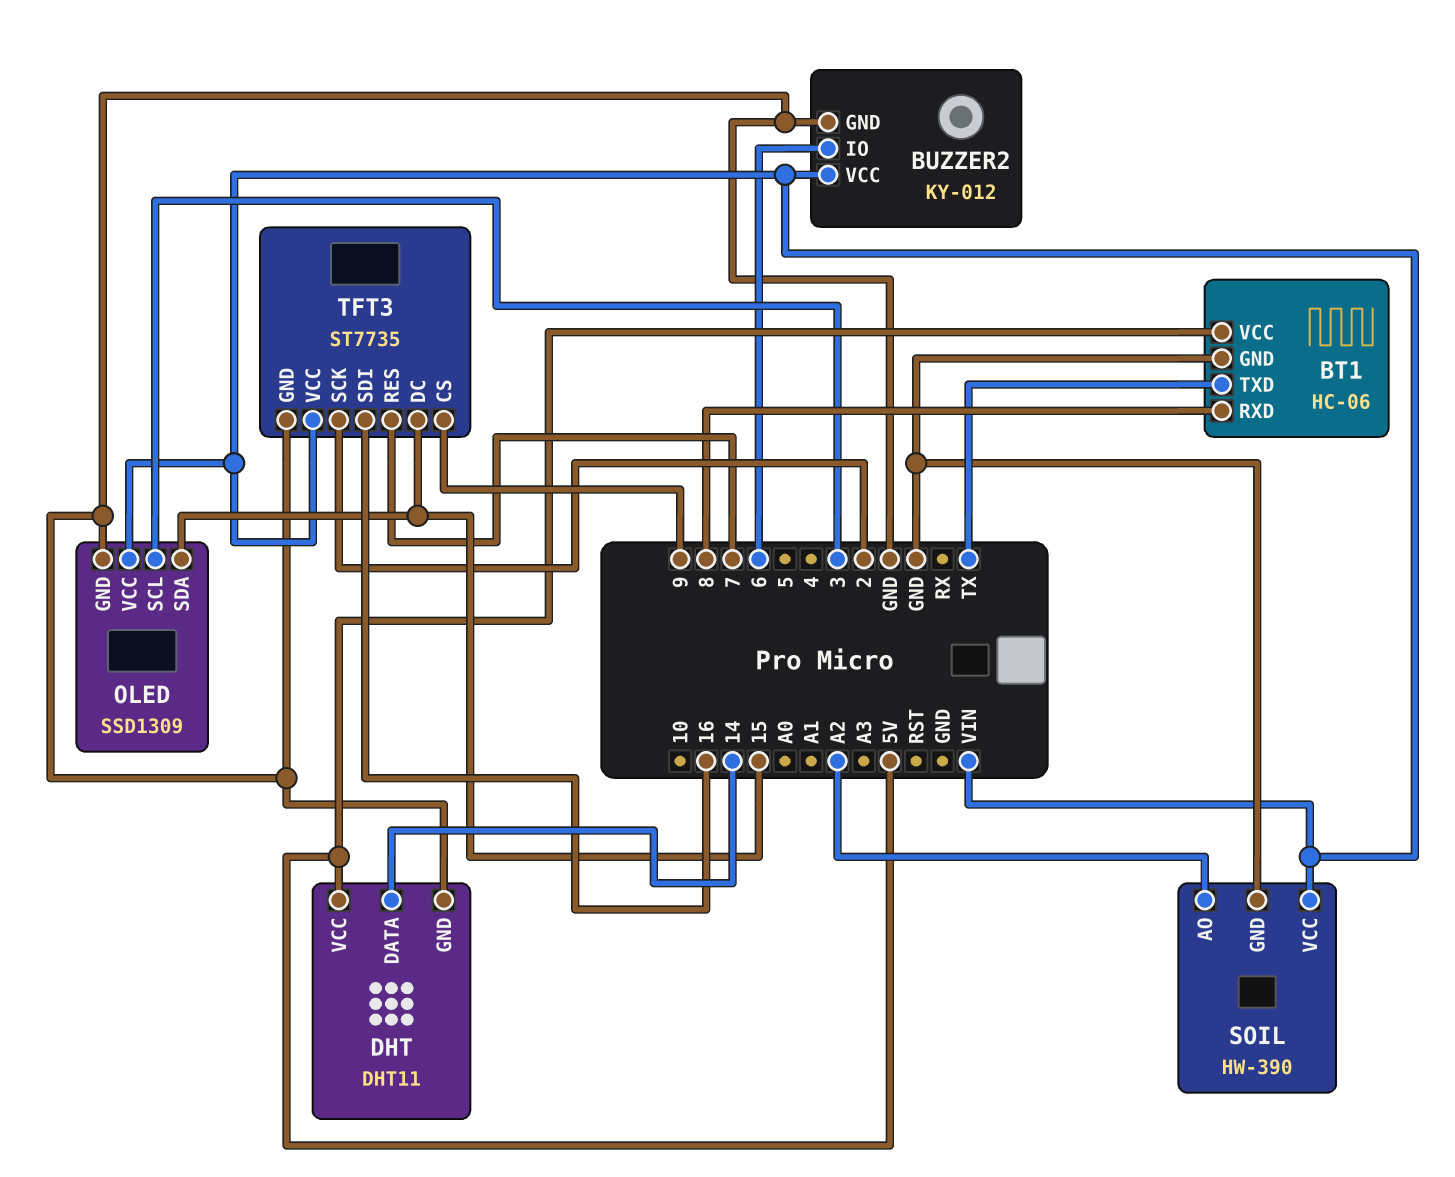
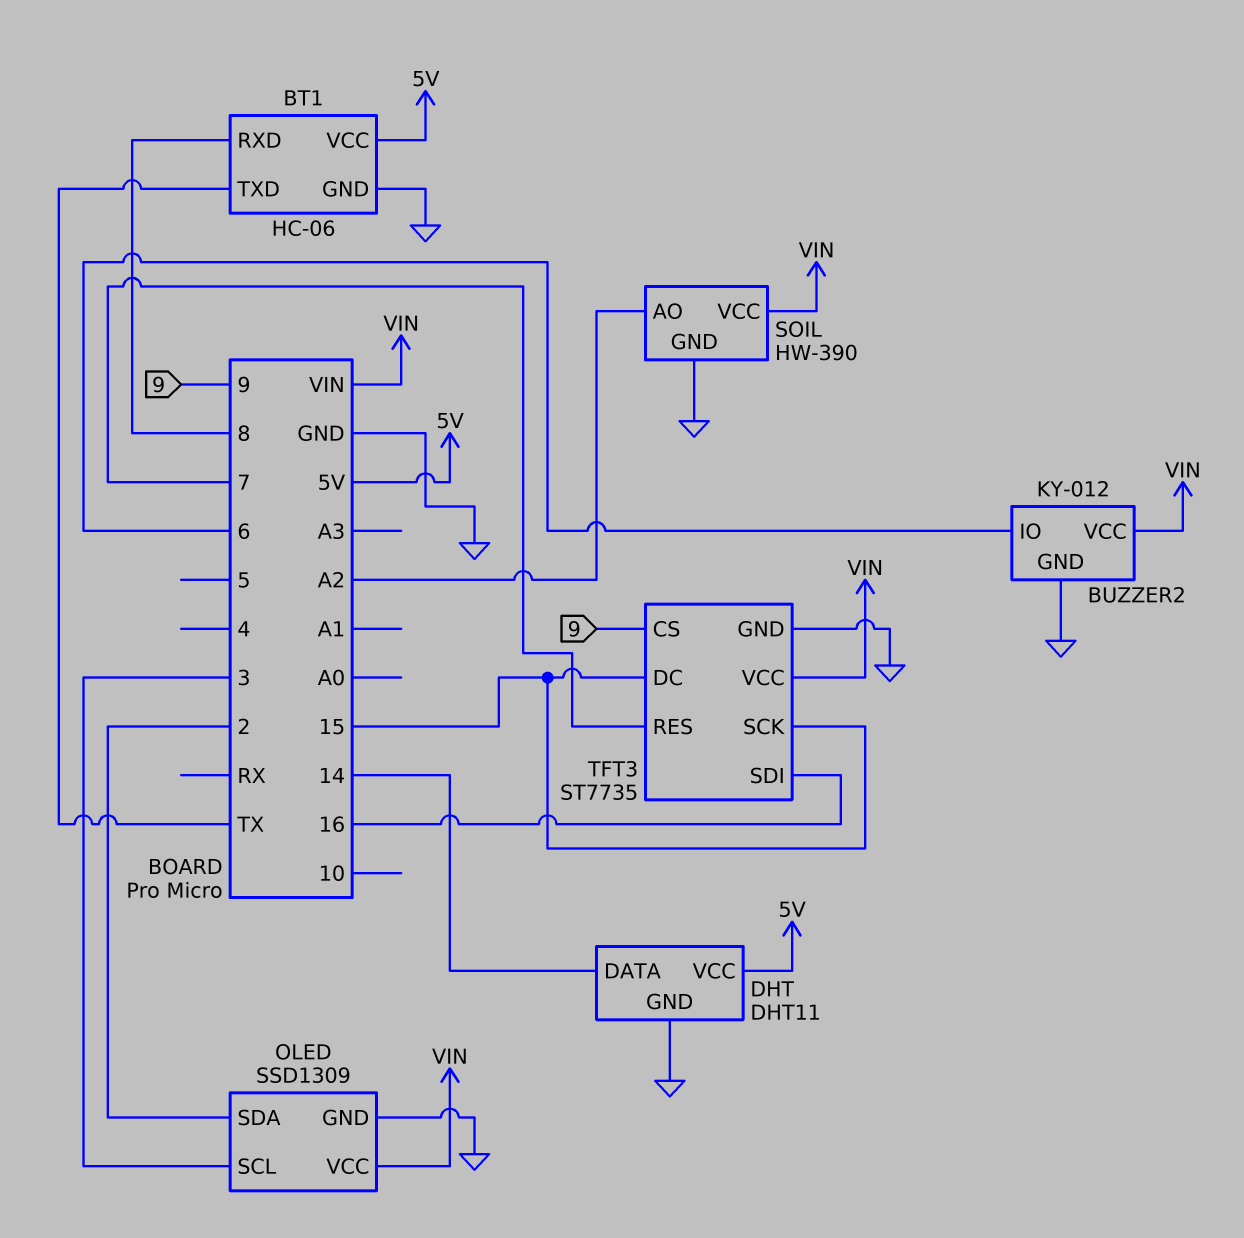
OLED pin SDA: 15 -> 2
TFT3 pin SCK: 2 -> 15

